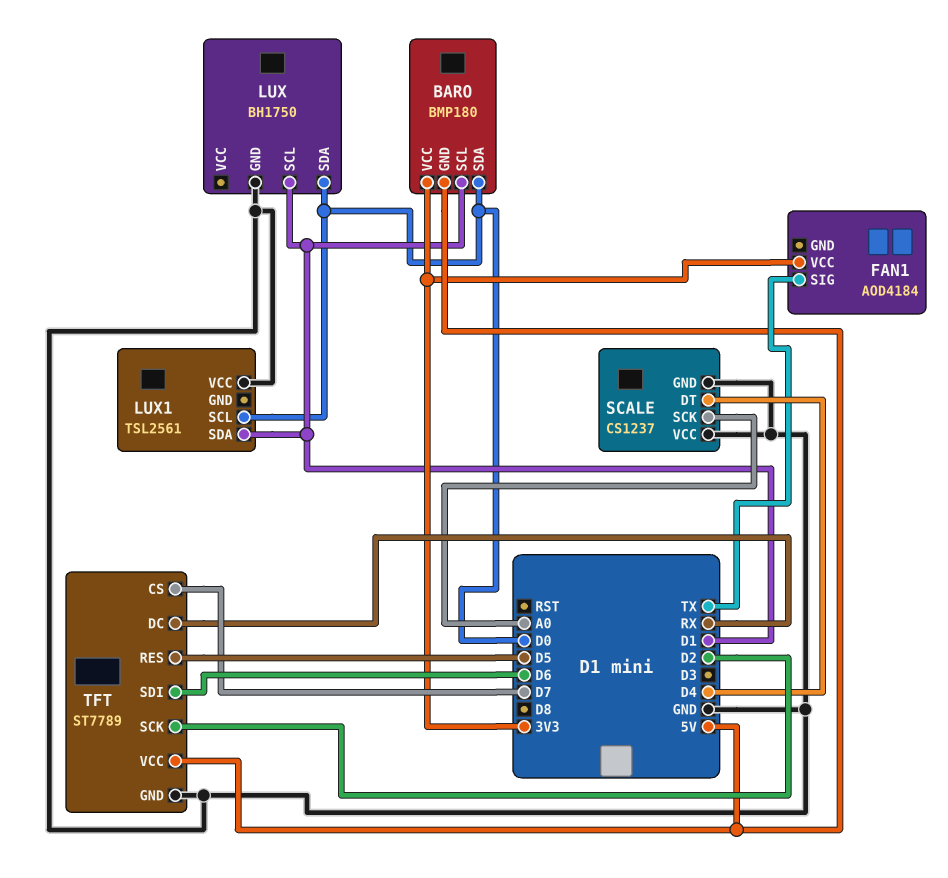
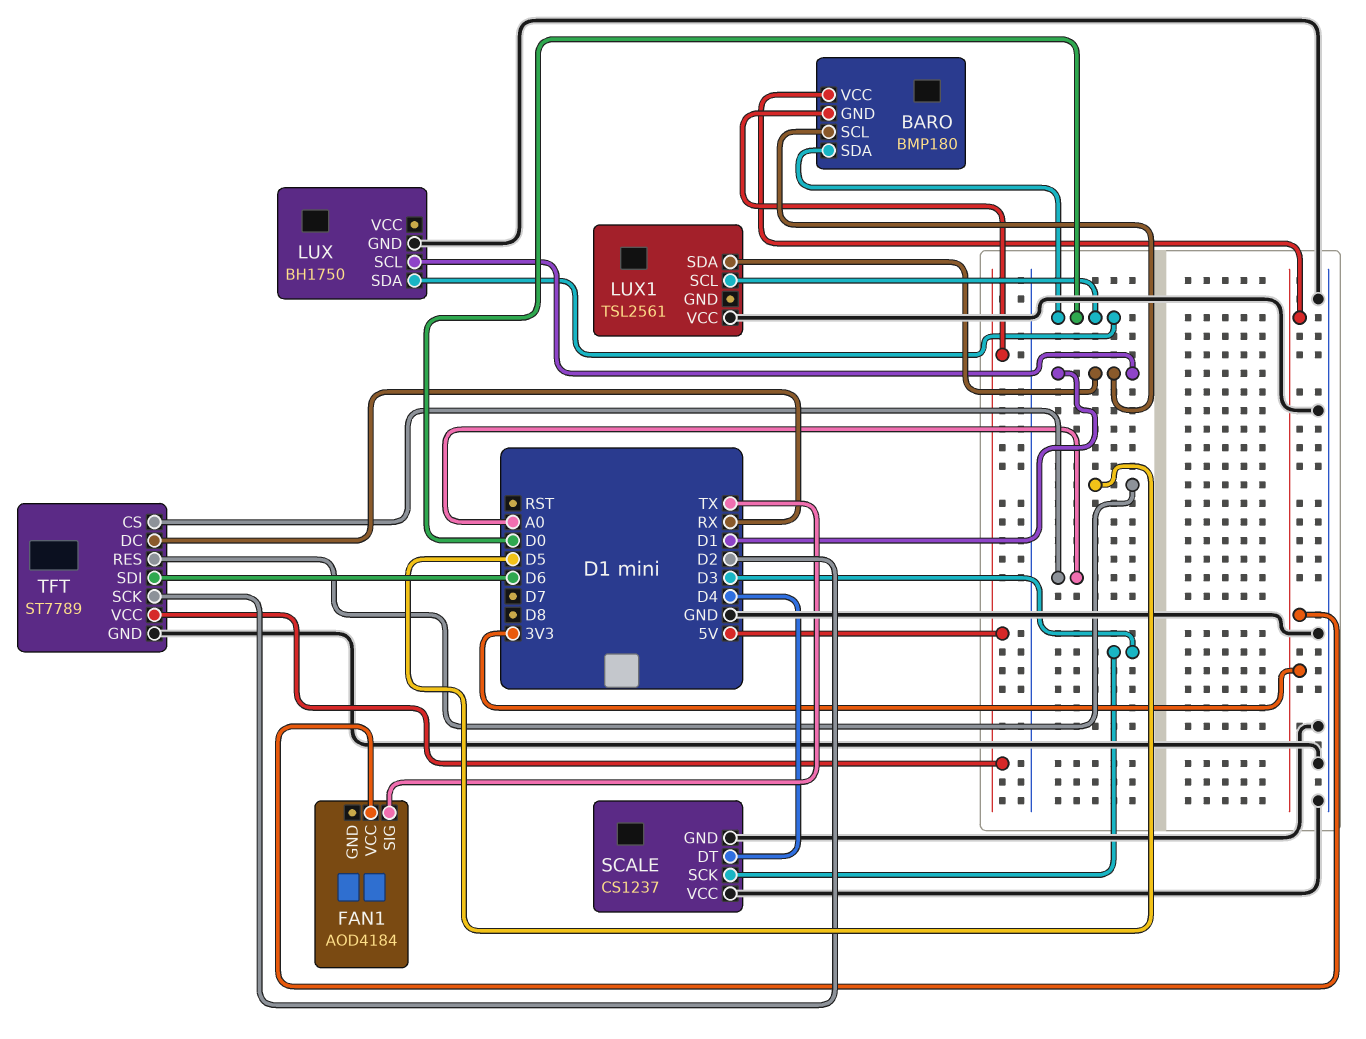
SCALE pin SCK: A0 -> D3
TFT pin CS: D7 -> A0

